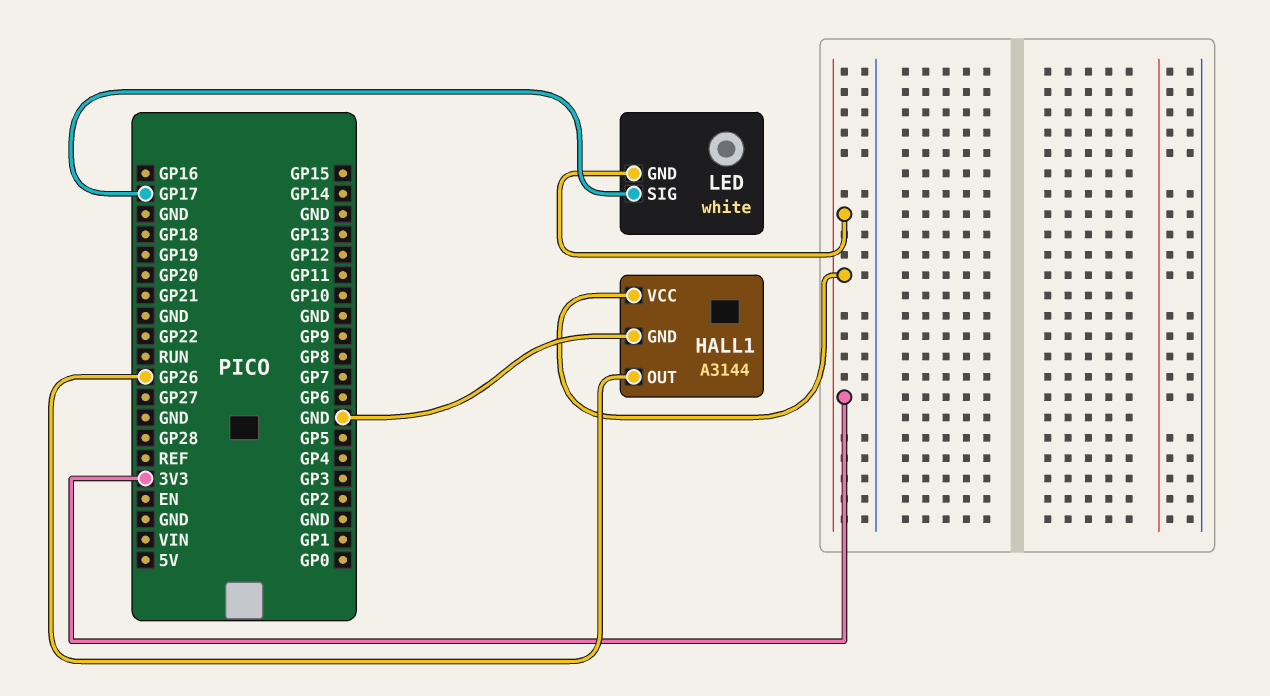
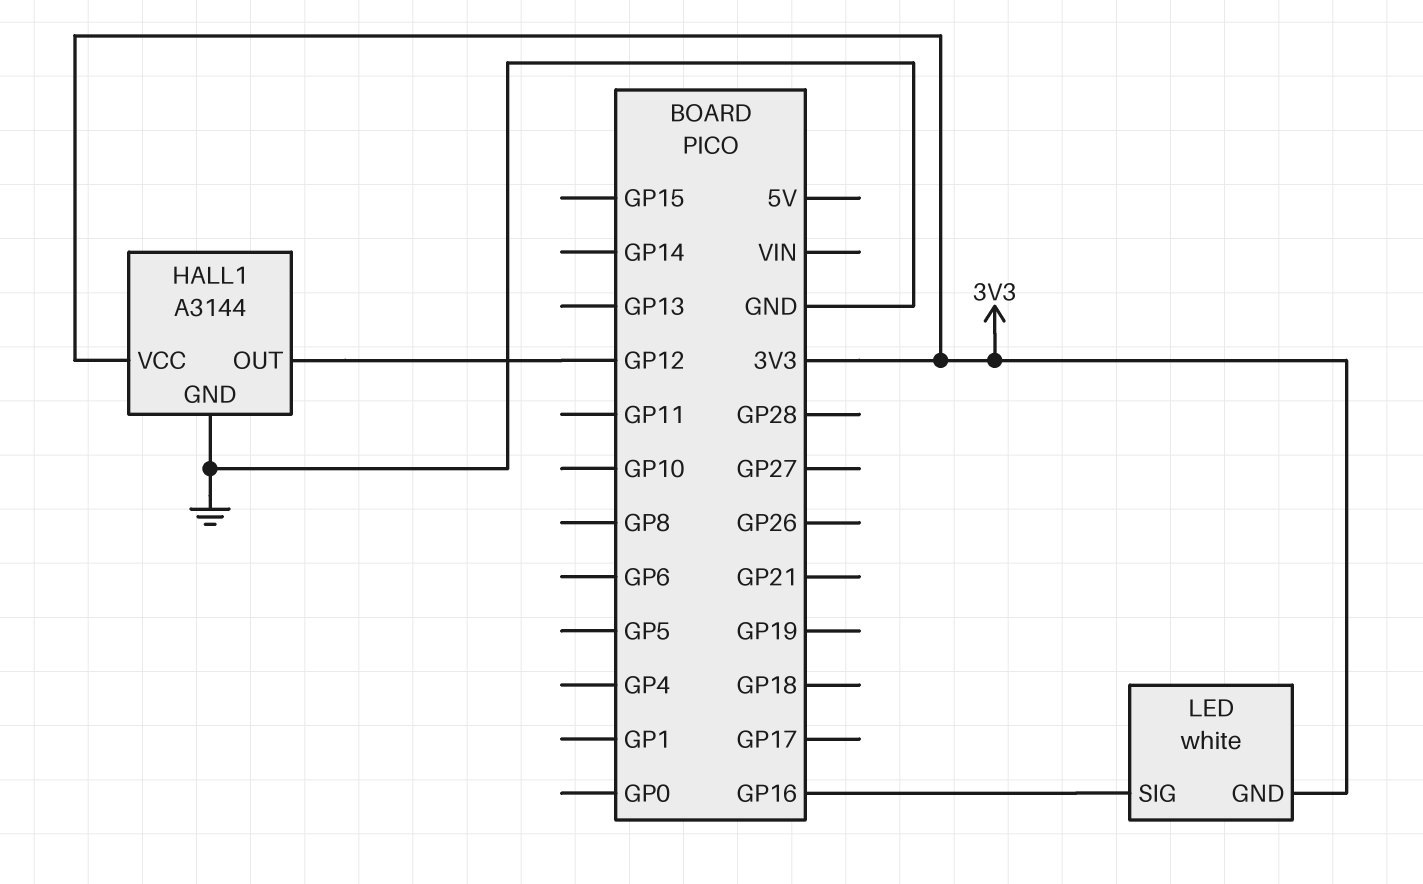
HALL1 pin OUT: GP26 -> GP12
LED pin SIG: GP17 -> GP16

